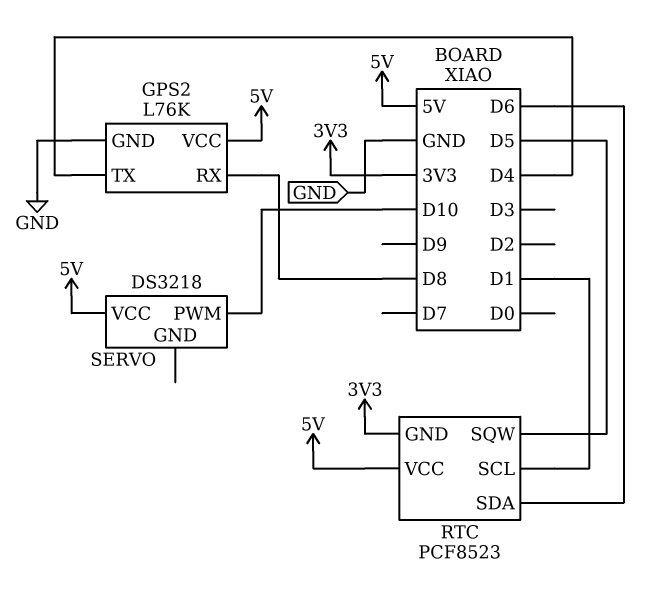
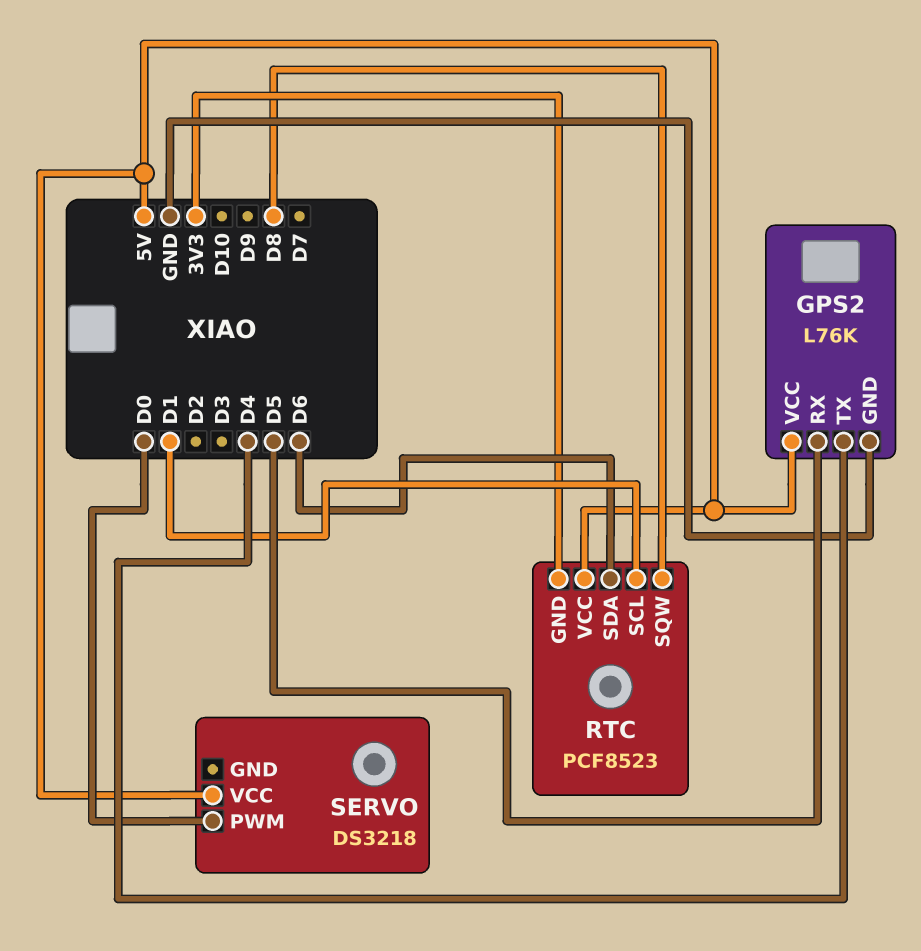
GPS2 pin RX: D8 -> D5
RTC pin SQW: D5 -> D8
SERVO pin PWM: D10 -> D0

